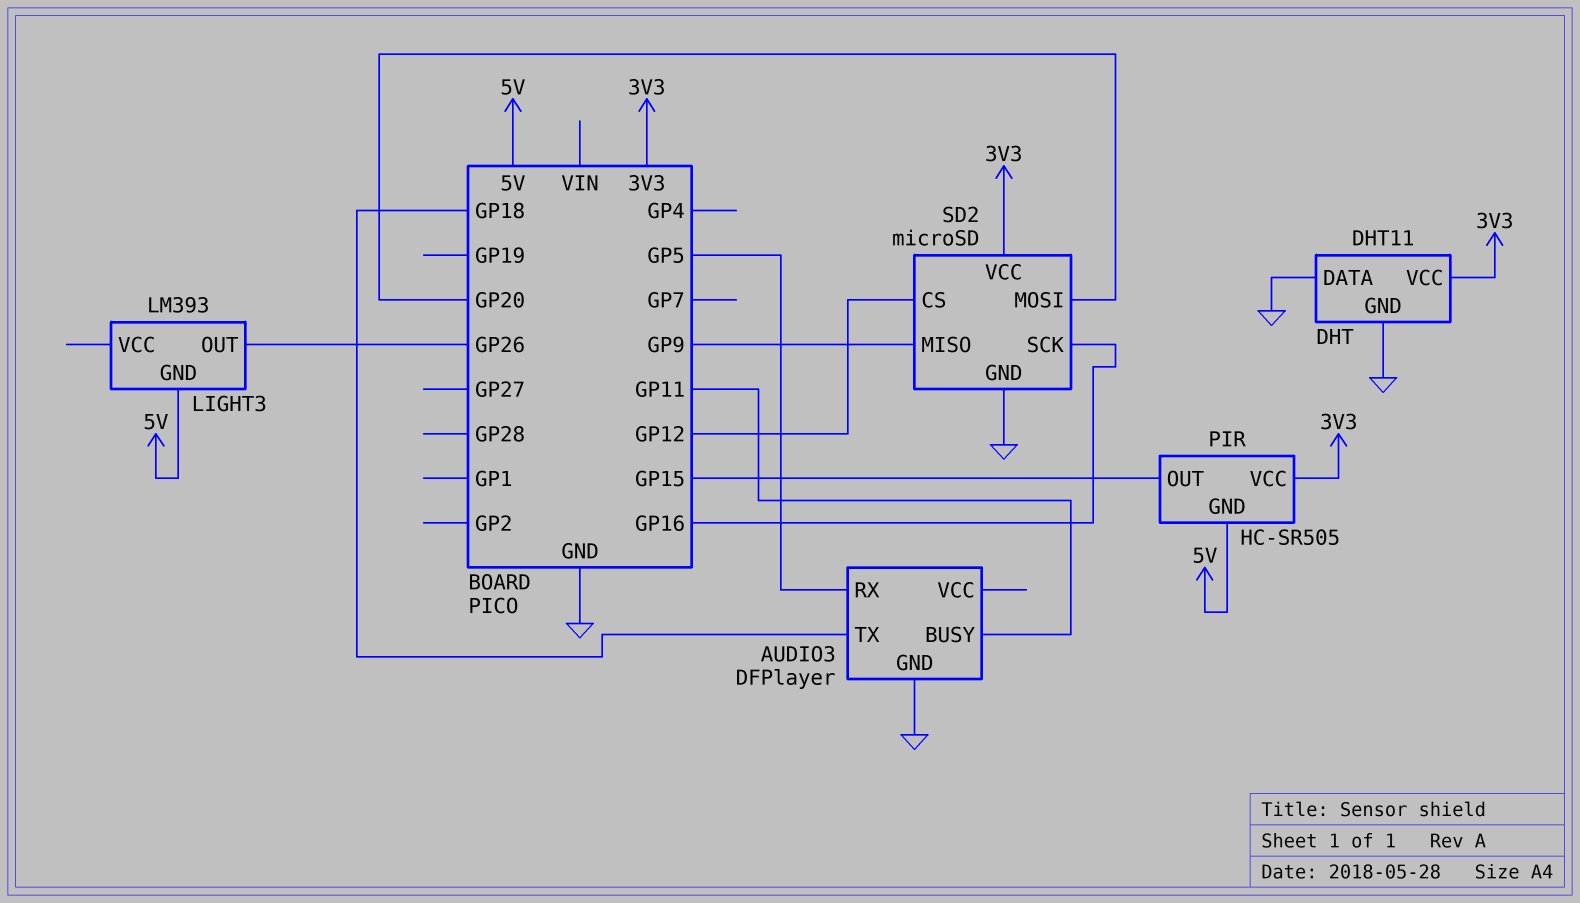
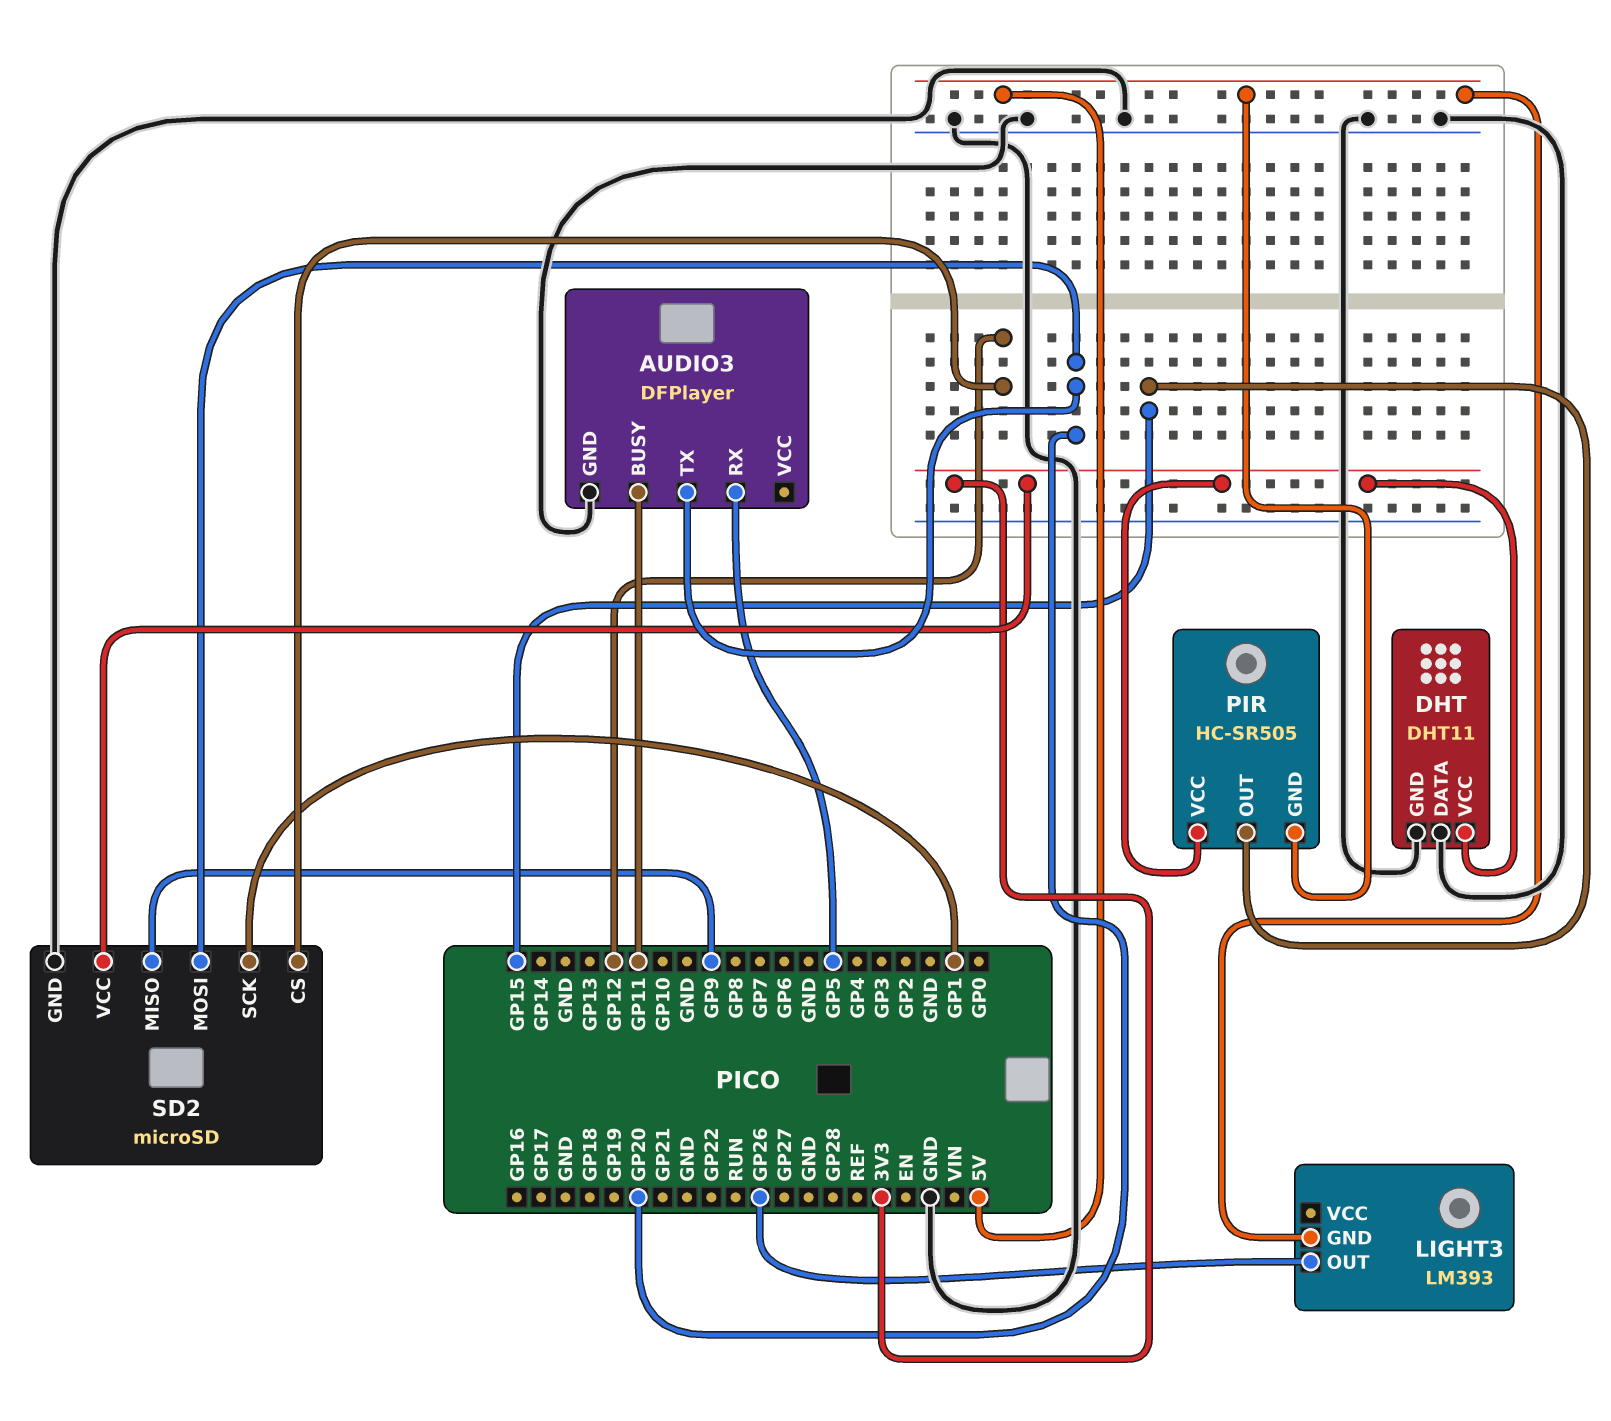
AUDIO3 pin TX: GP18 -> GP20
SD2 pin SCK: GP16 -> GP1

